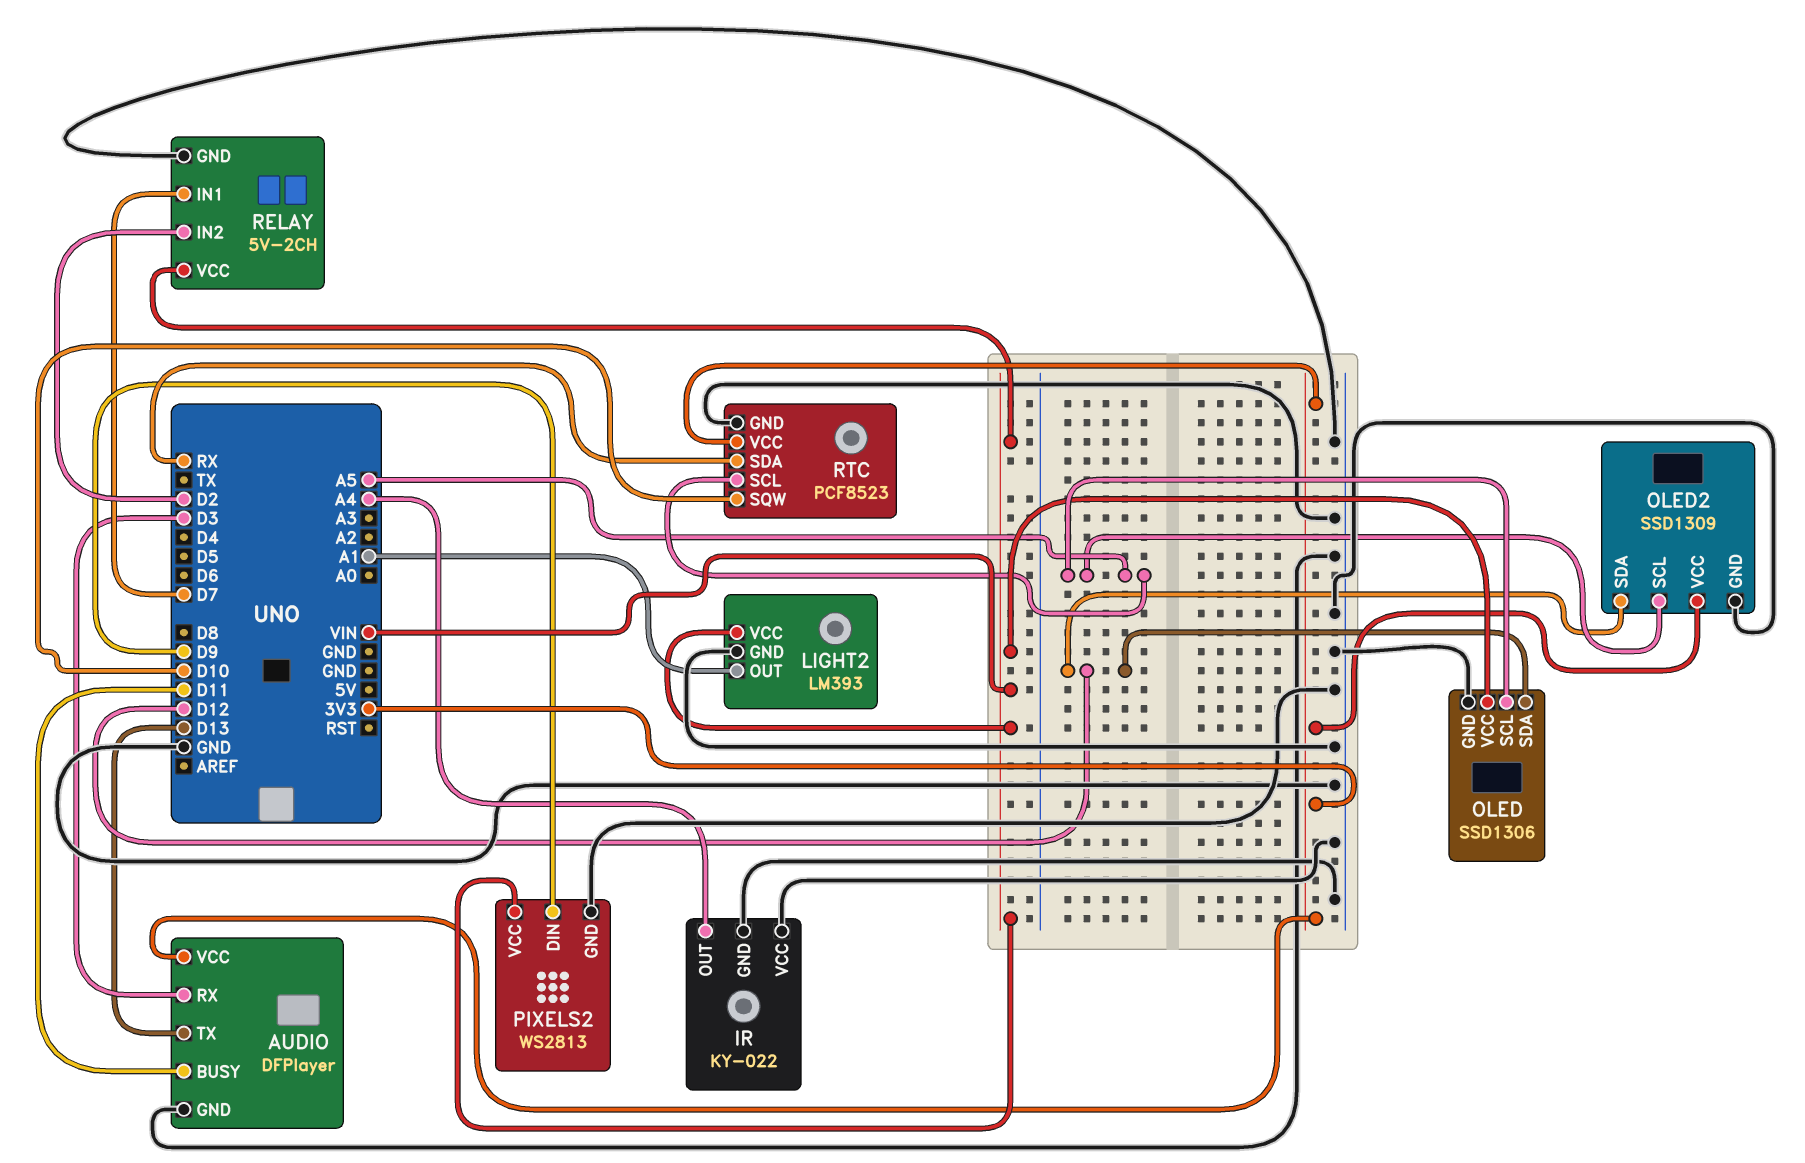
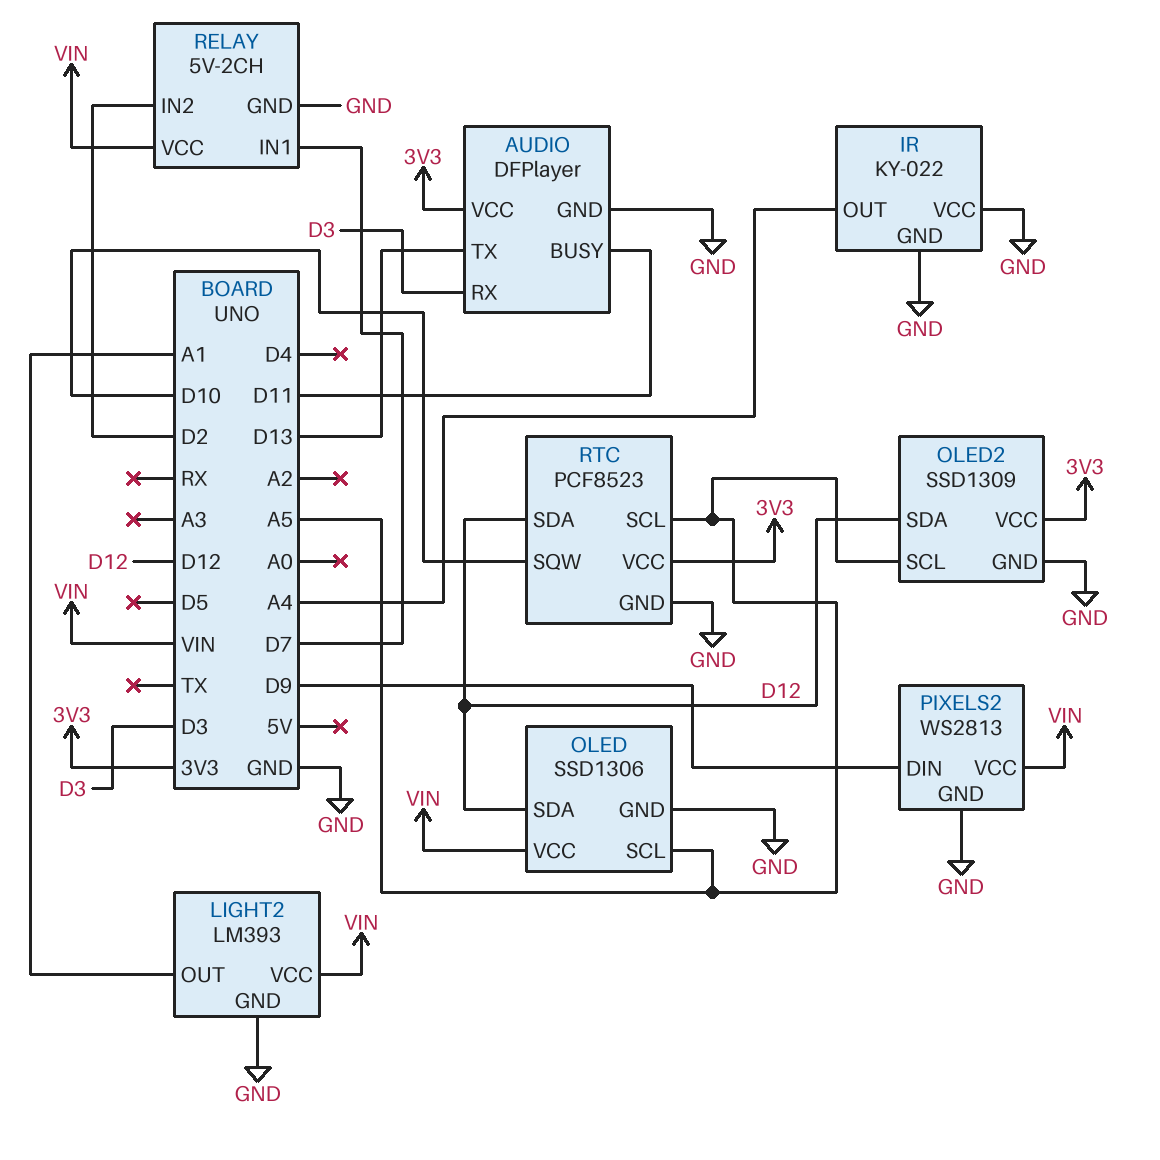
RTC pin SDA: RX -> D12

